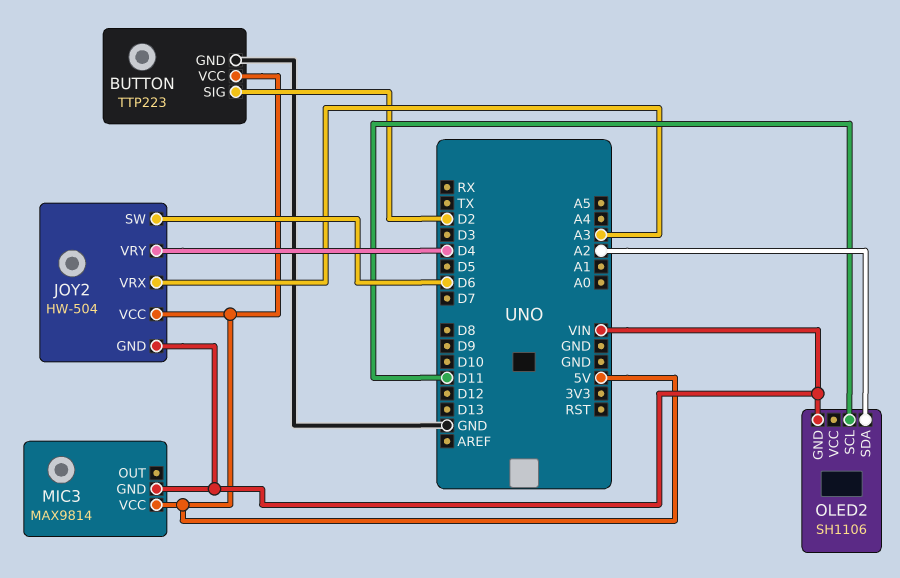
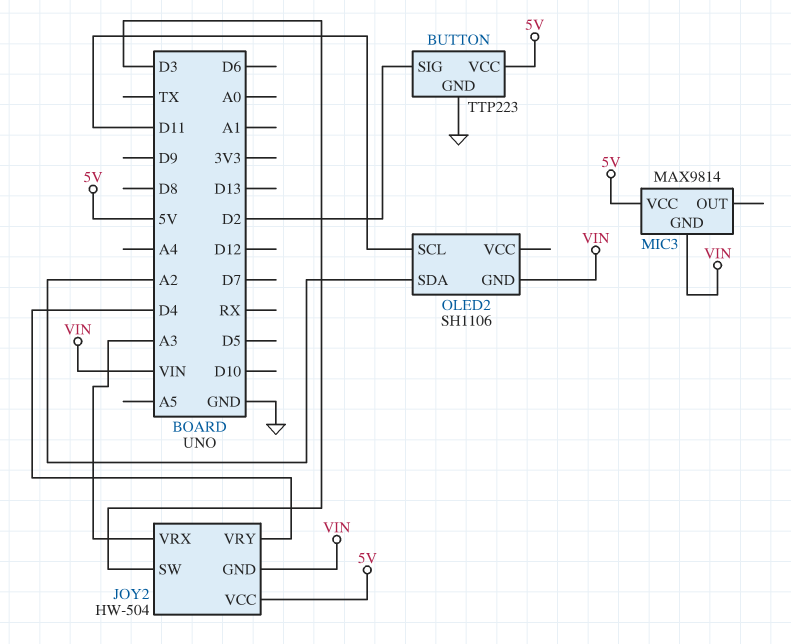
JOY2 pin SW: D6 -> D3

